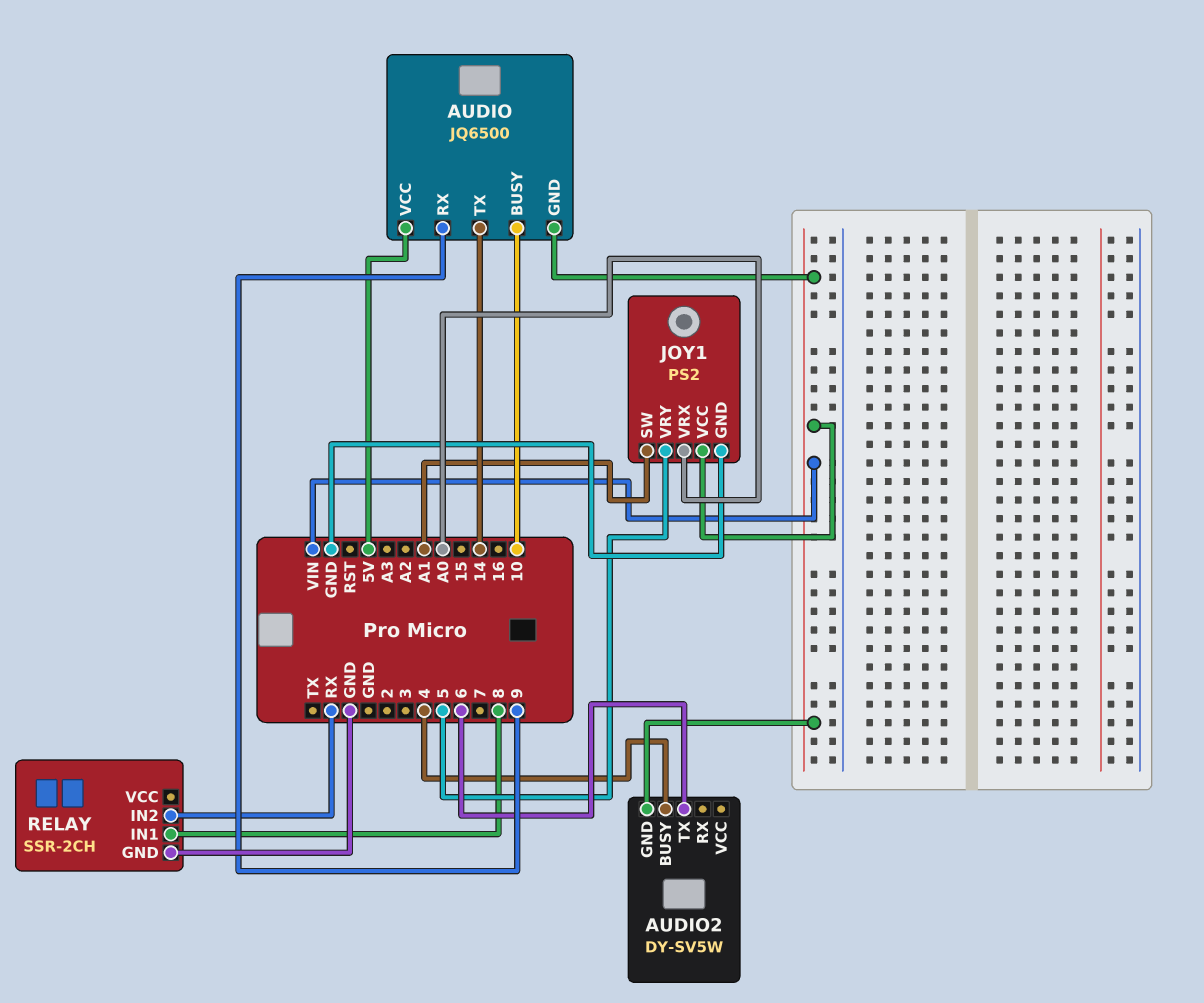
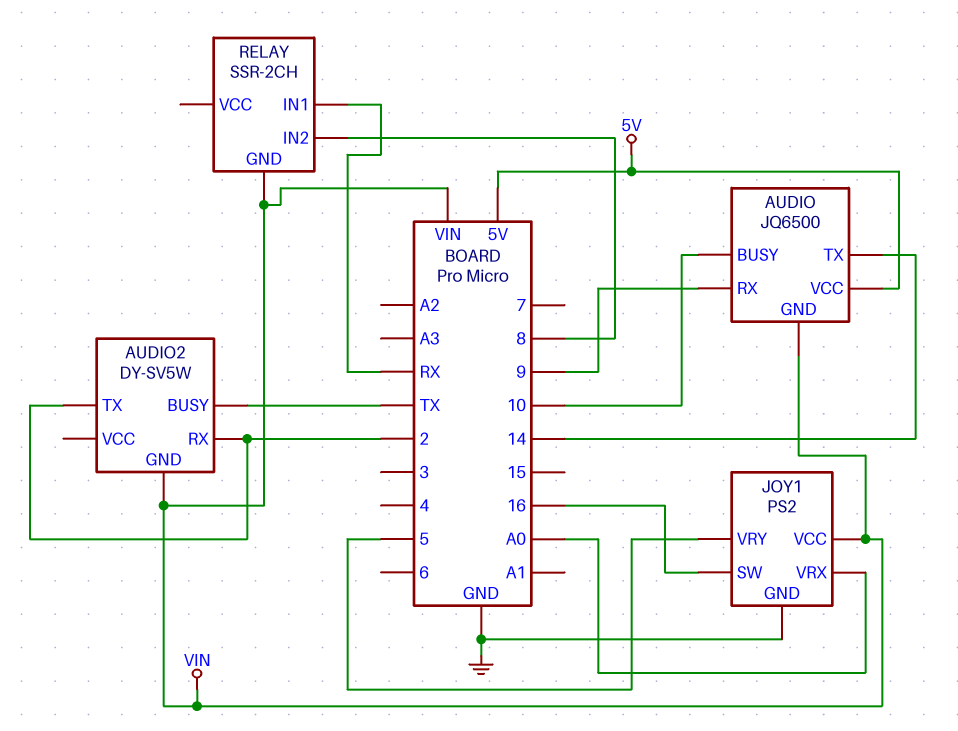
AUDIO2 pin BUSY: 4 -> TX
AUDIO2 pin RX: none -> 2
AUDIO2 pin TX: 6 -> 2
JOY1 pin SW: A1 -> 16
RELAY pin GND: GND -> VIN
RELAY pin IN1: 8 -> RX
RELAY pin IN2: RX -> 8

